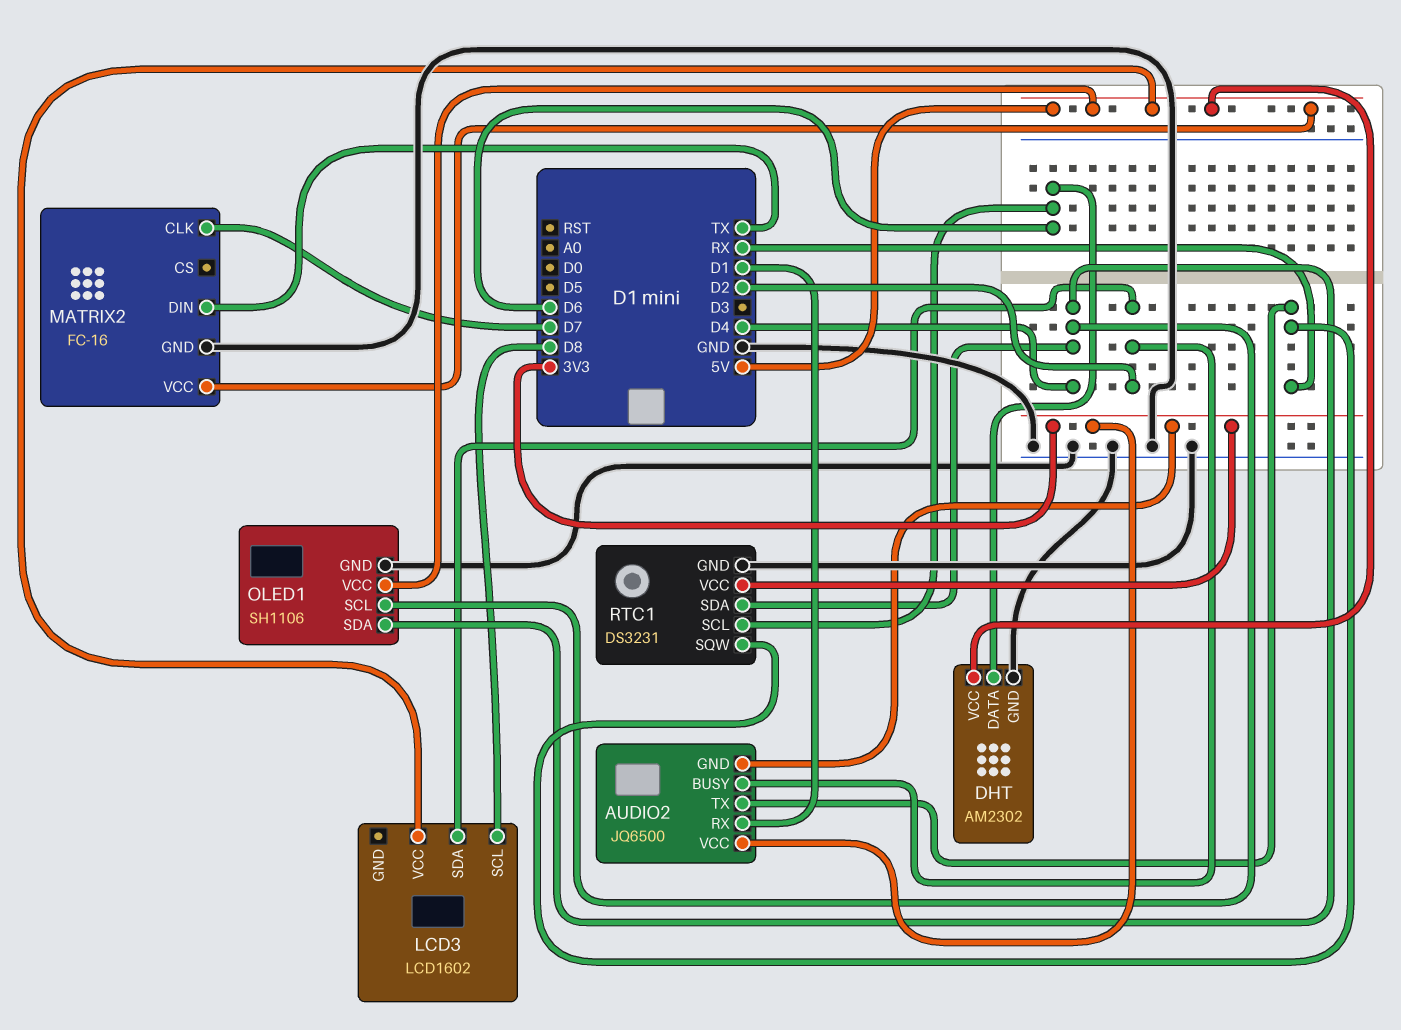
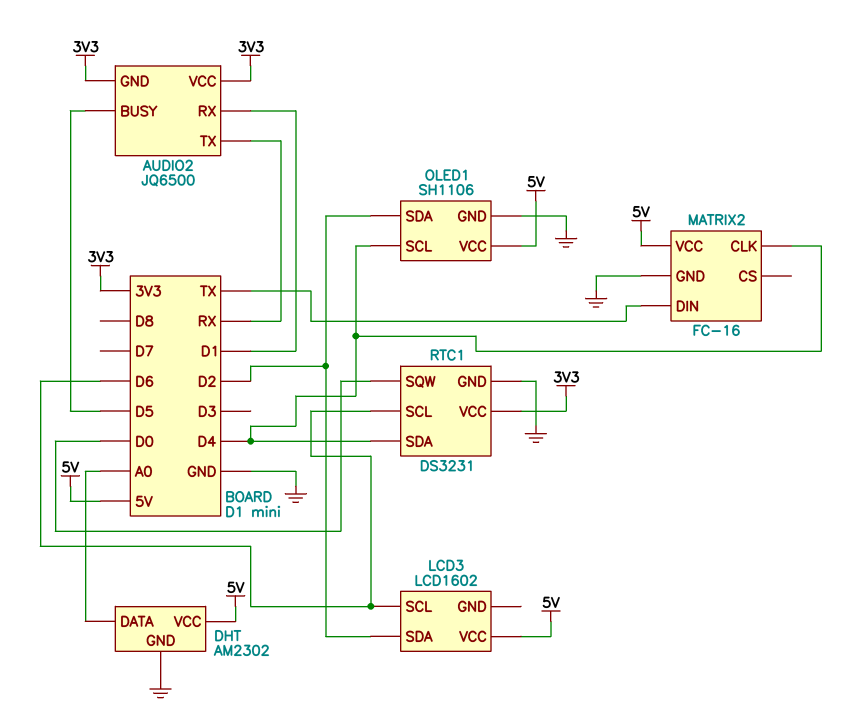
AUDIO2 pin BUSY: D2 -> D5
DHT pin DATA: D6 -> A0
LCD3 pin SCL: D8 -> D6
MATRIX2 pin CLK: D7 -> D4
OLED1 pin SDA: D4 -> D2
RTC1 pin SQW: RX -> D0

